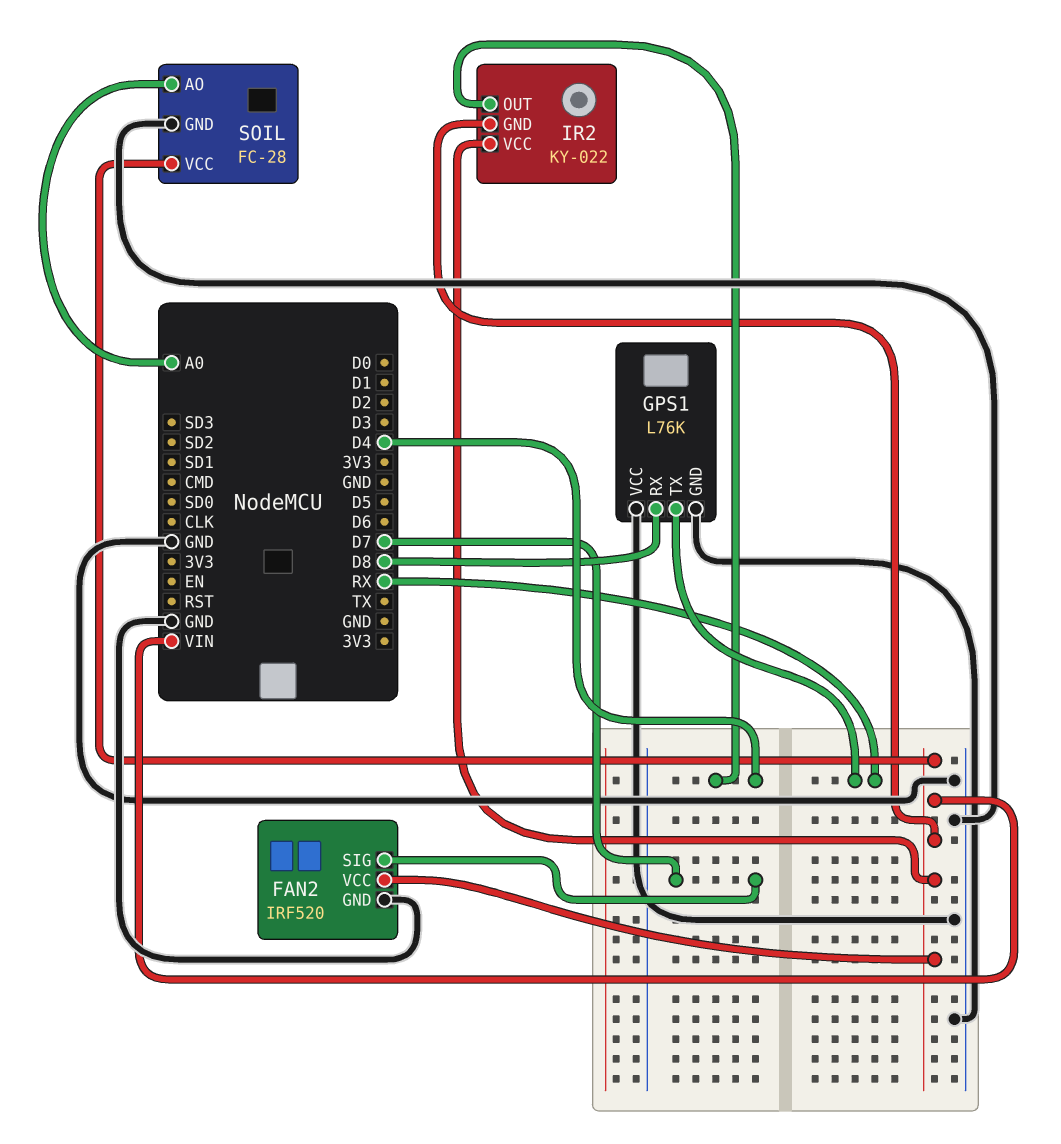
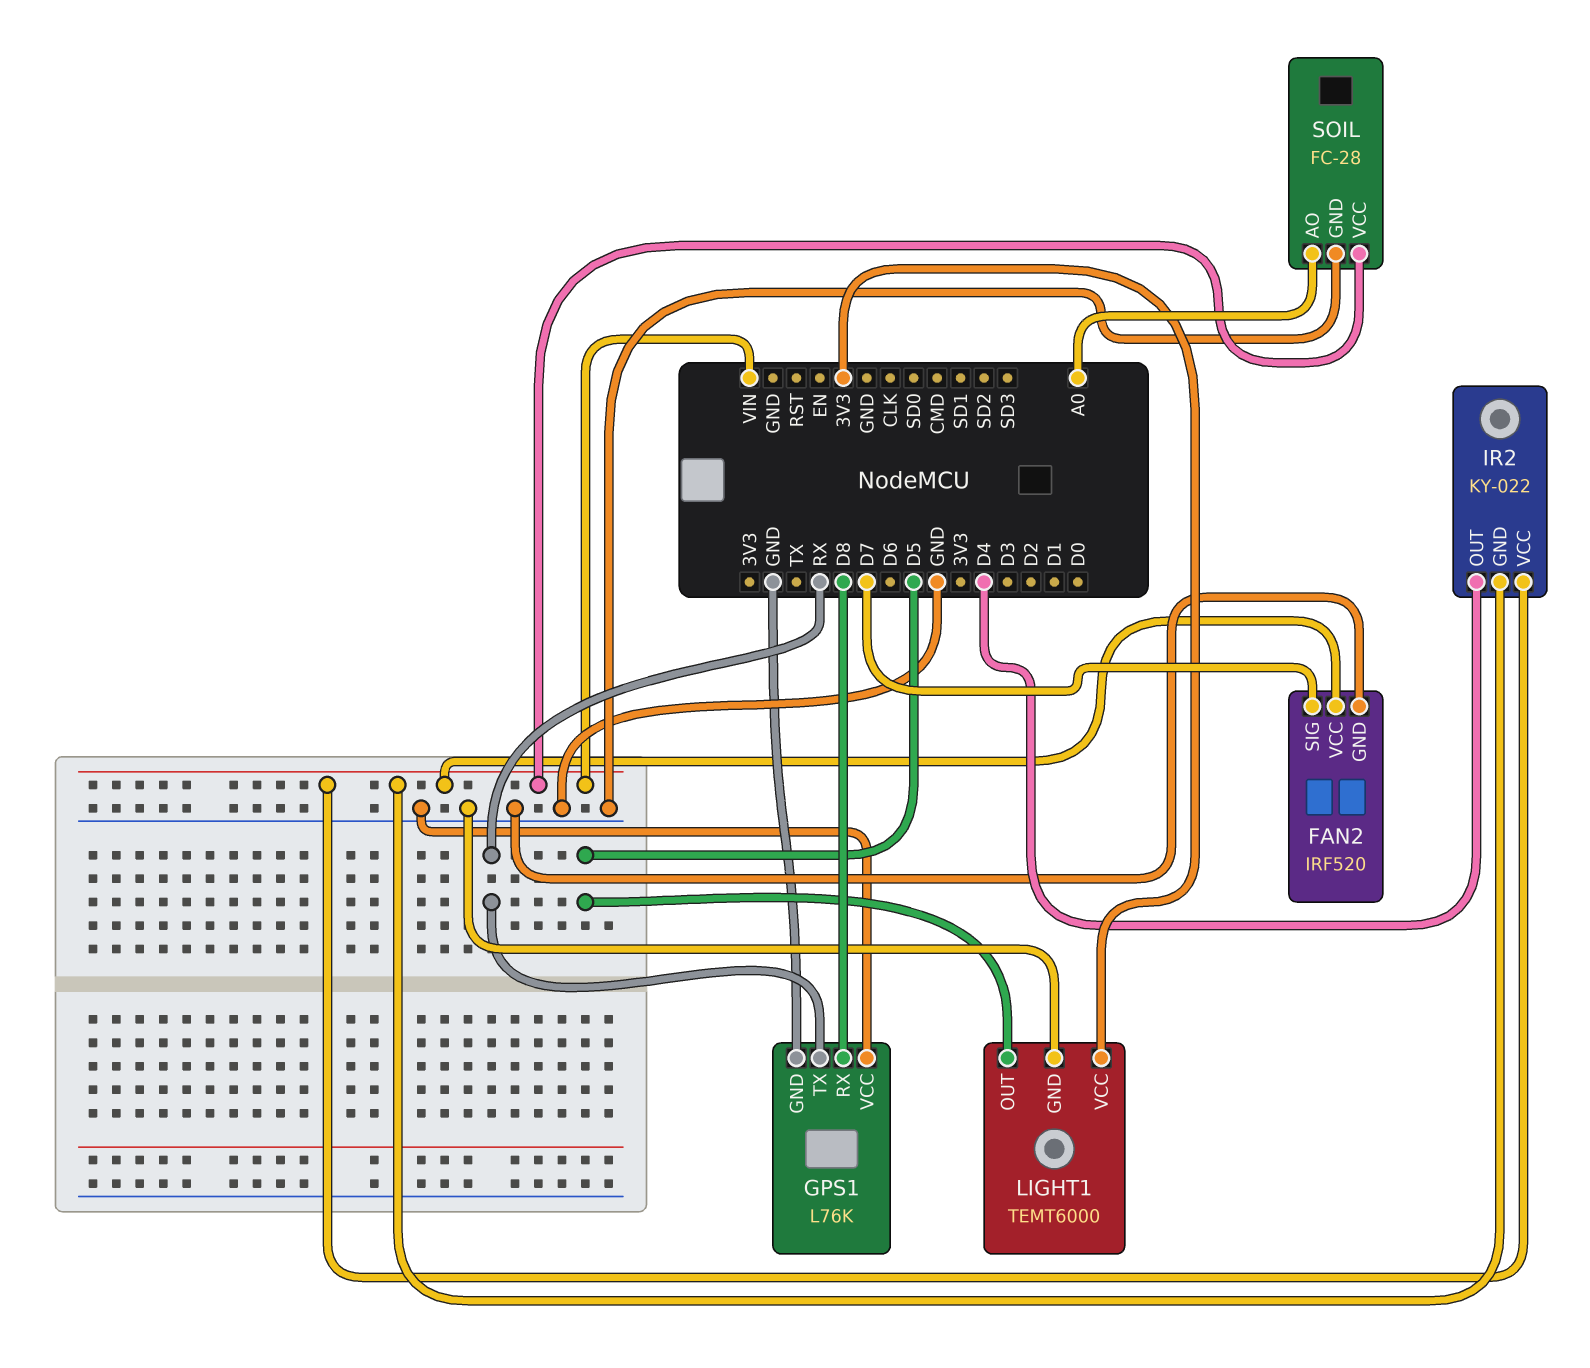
LIGHT1: none -> TEMT6000
LIGHT1 pin GND: none -> GND
LIGHT1 pin OUT: none -> D5
LIGHT1 pin VCC: none -> 3V3

